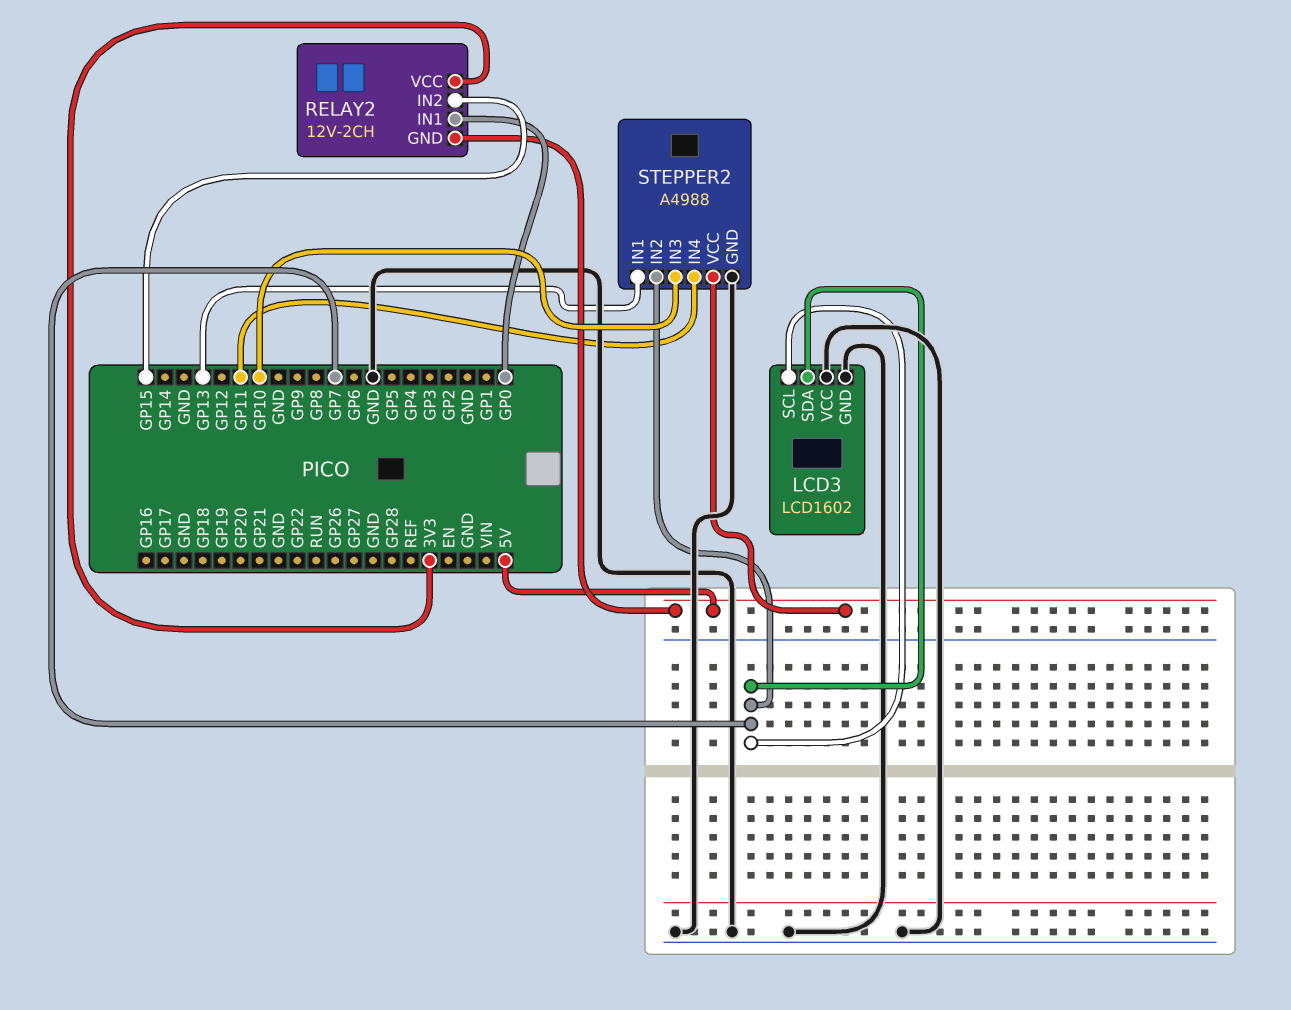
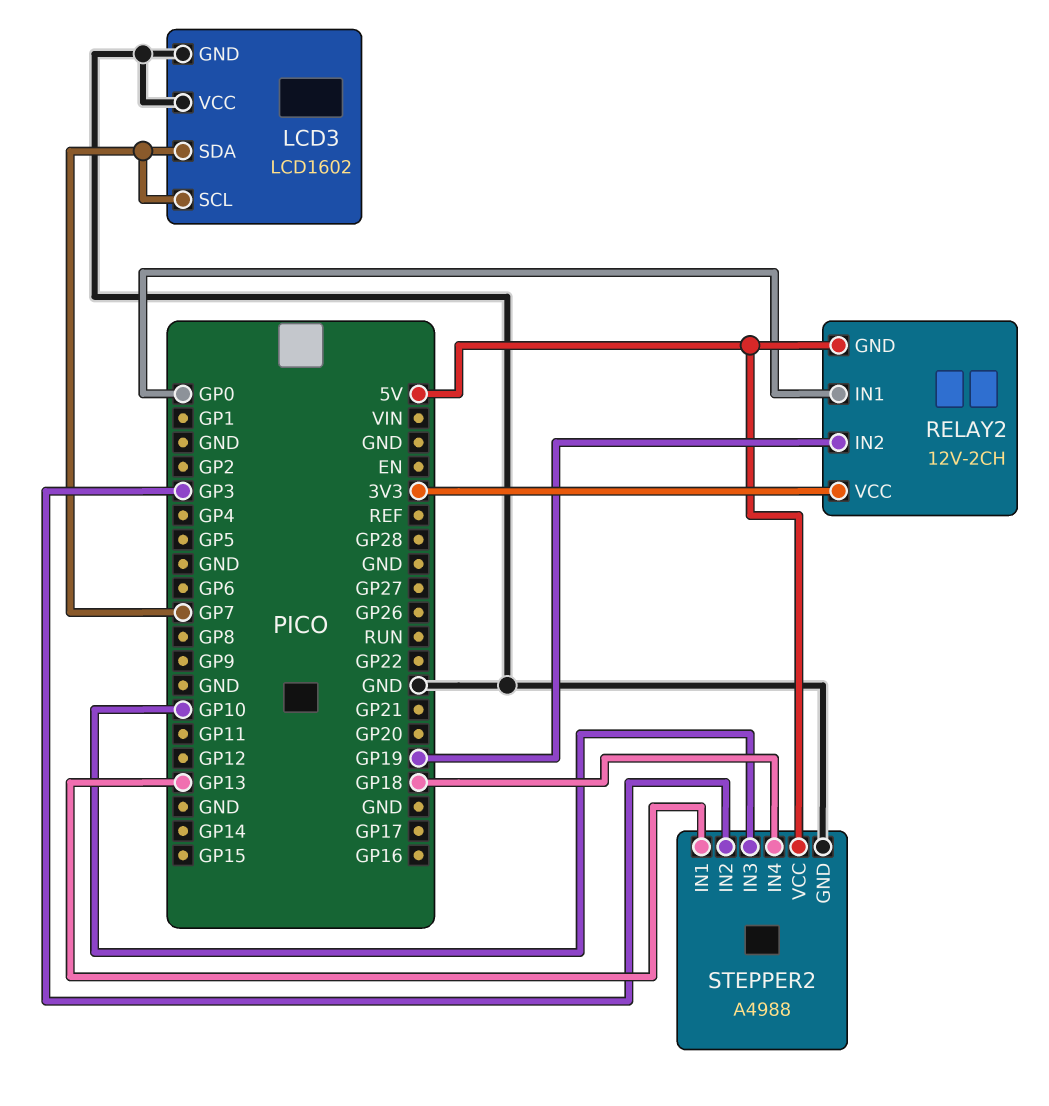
RELAY2 pin IN2: GP15 -> GP19
STEPPER2 pin IN2: GP7 -> GP3
STEPPER2 pin IN4: GP11 -> GP18

